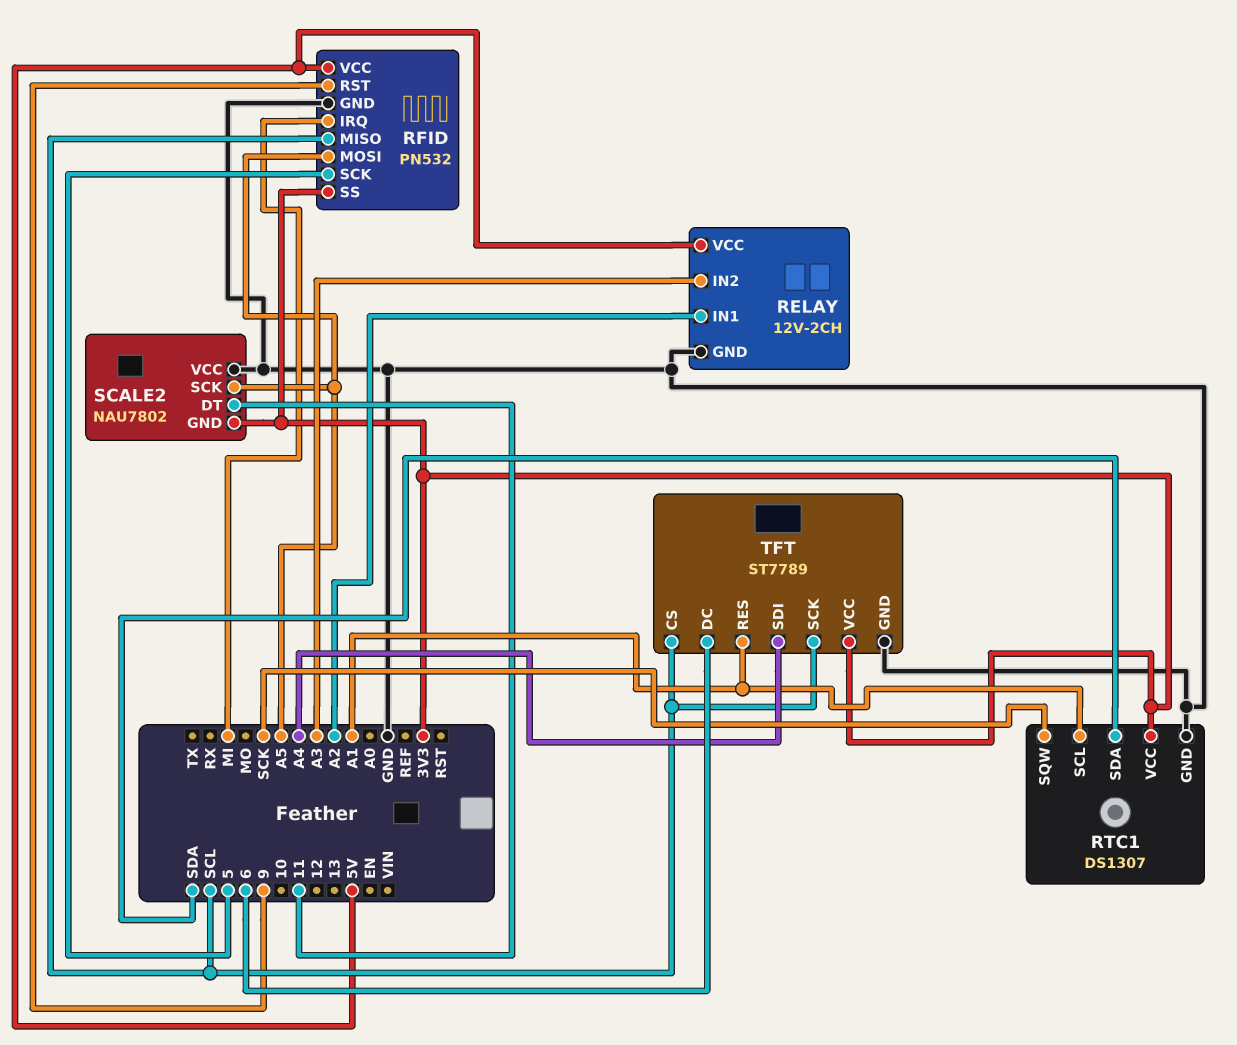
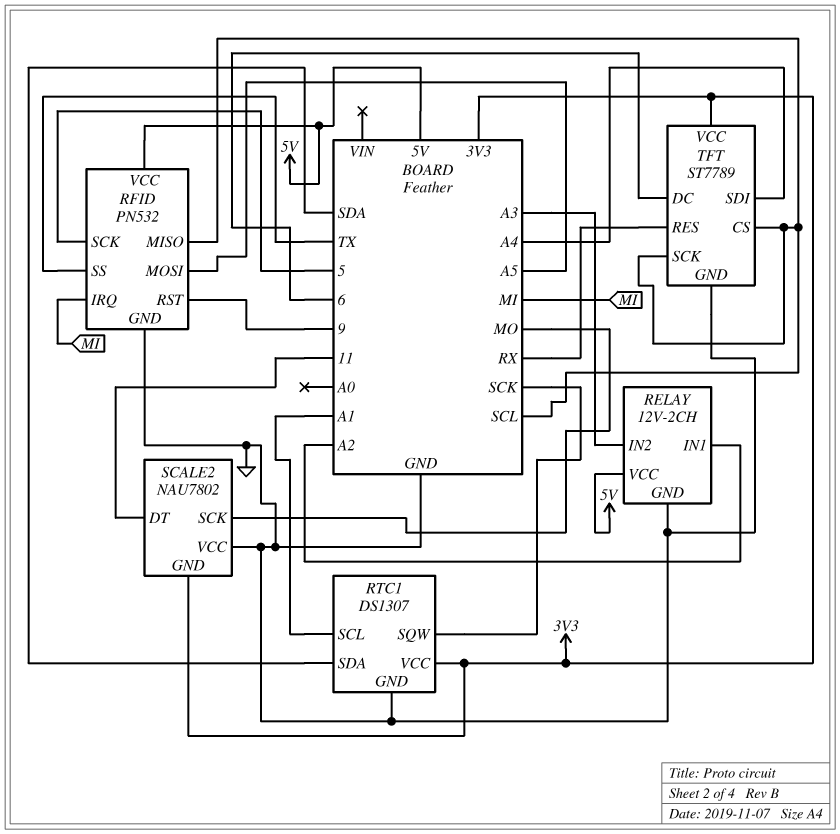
RFID pin SS: 3V3 -> TX
SCALE2 pin SCK: A5 -> MO
TFT pin RES: A1 -> RX

